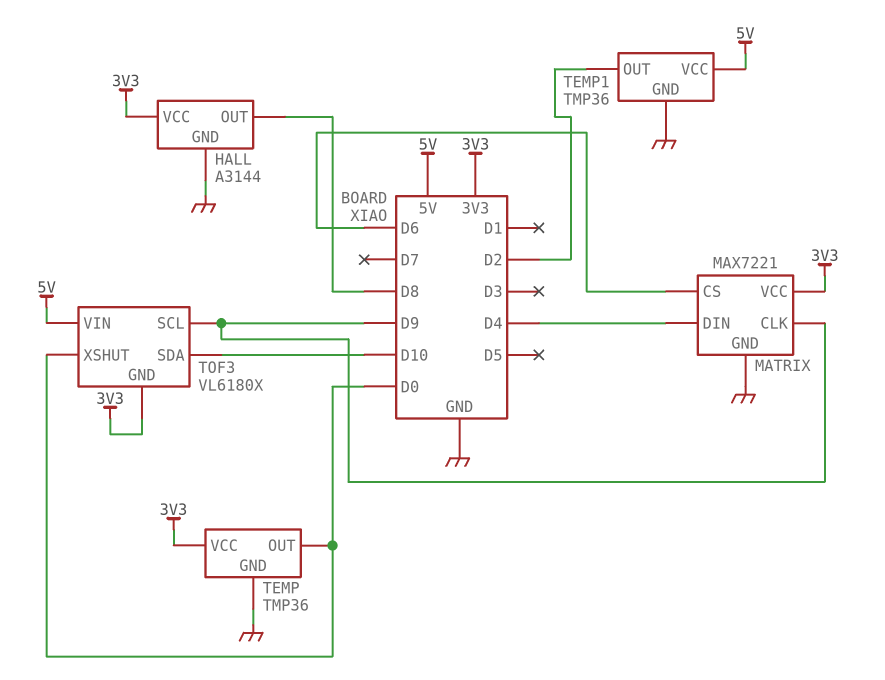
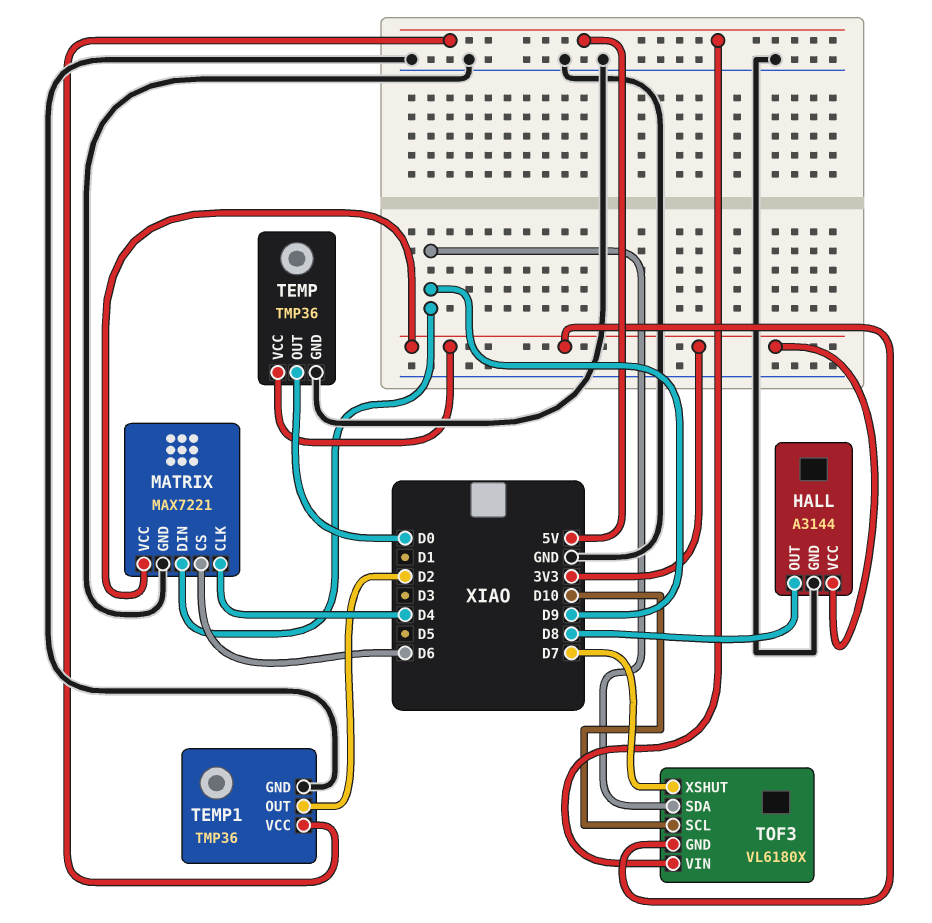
MATRIX pin CLK: D9 -> D4
MATRIX pin DIN: D4 -> D9
TOF3 pin SCL: D9 -> D10
TOF3 pin SDA: D10 -> D9
TOF3 pin XSHUT: D0 -> D7

